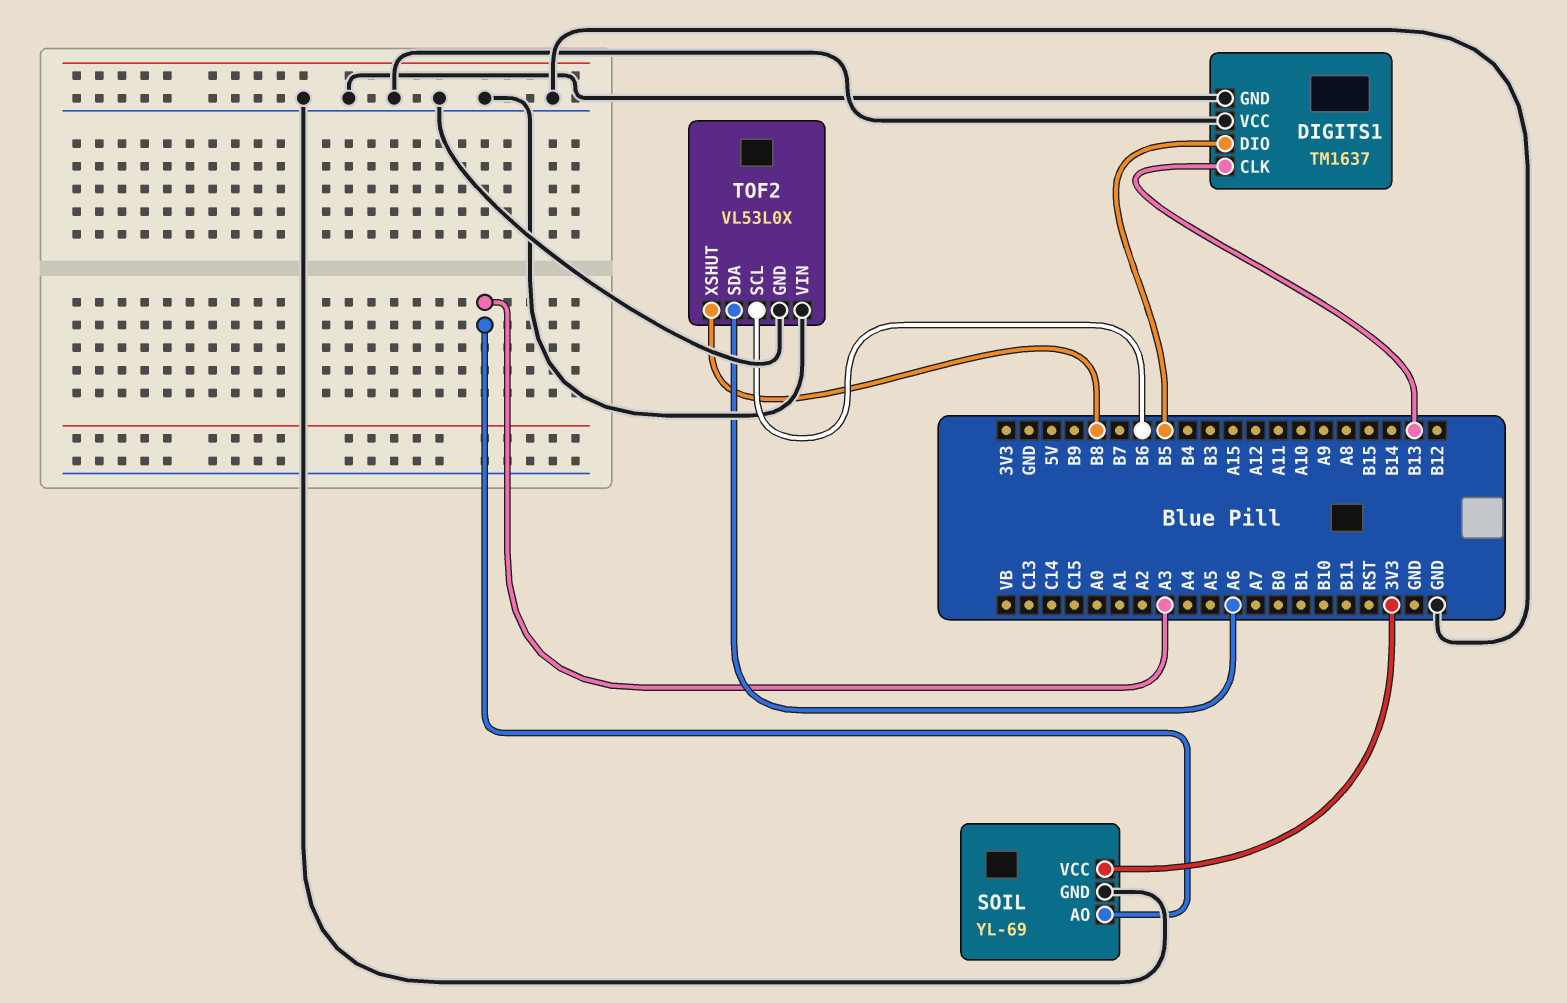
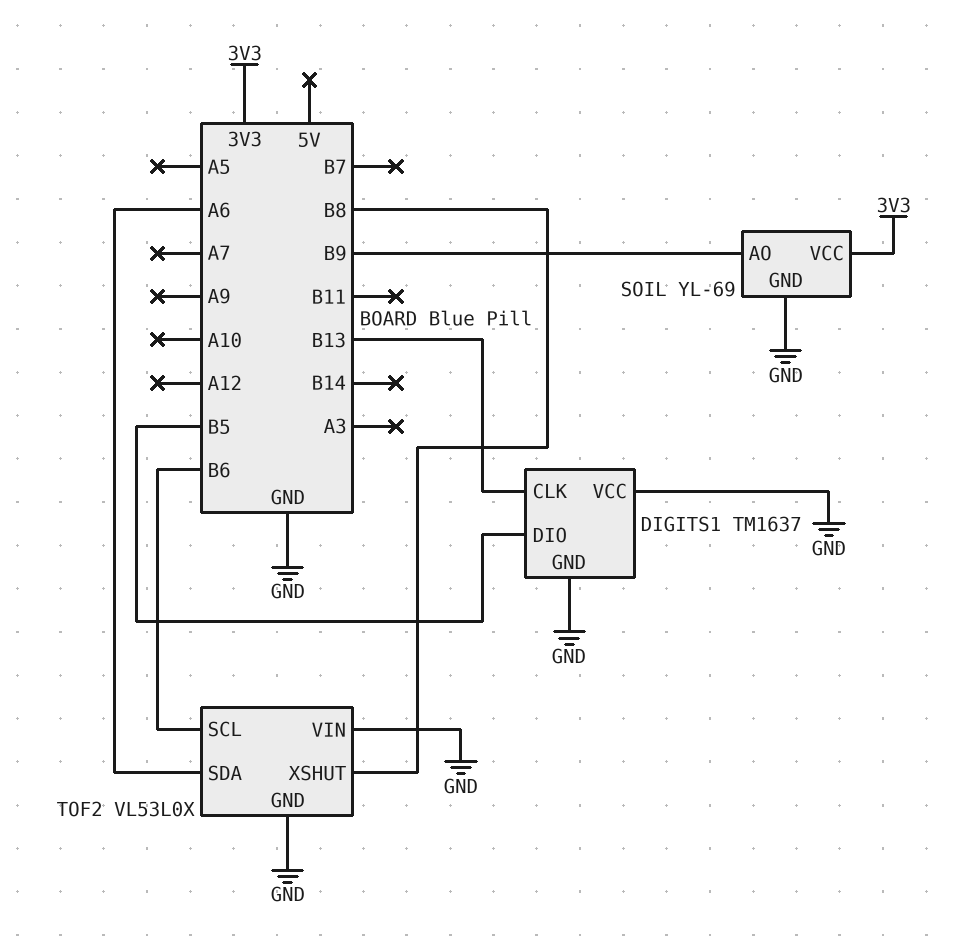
SOIL pin AO: A3 -> B9

